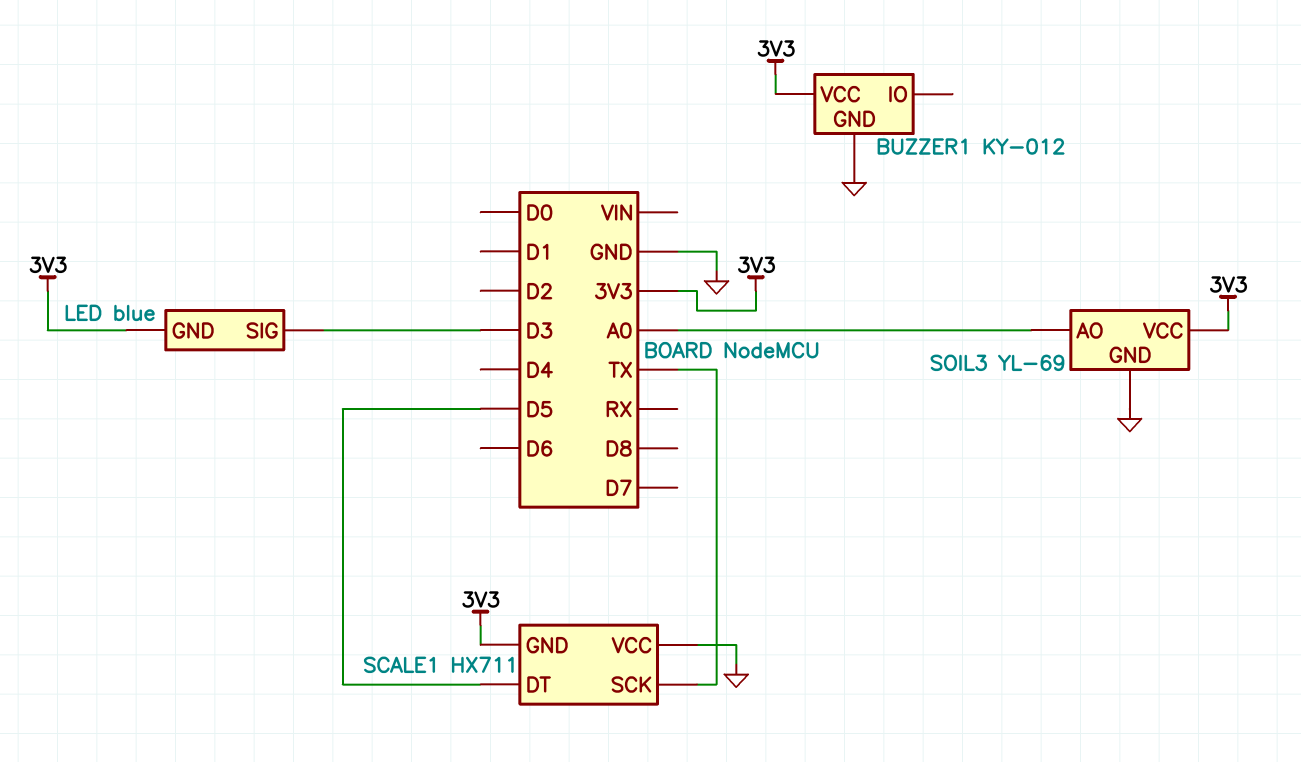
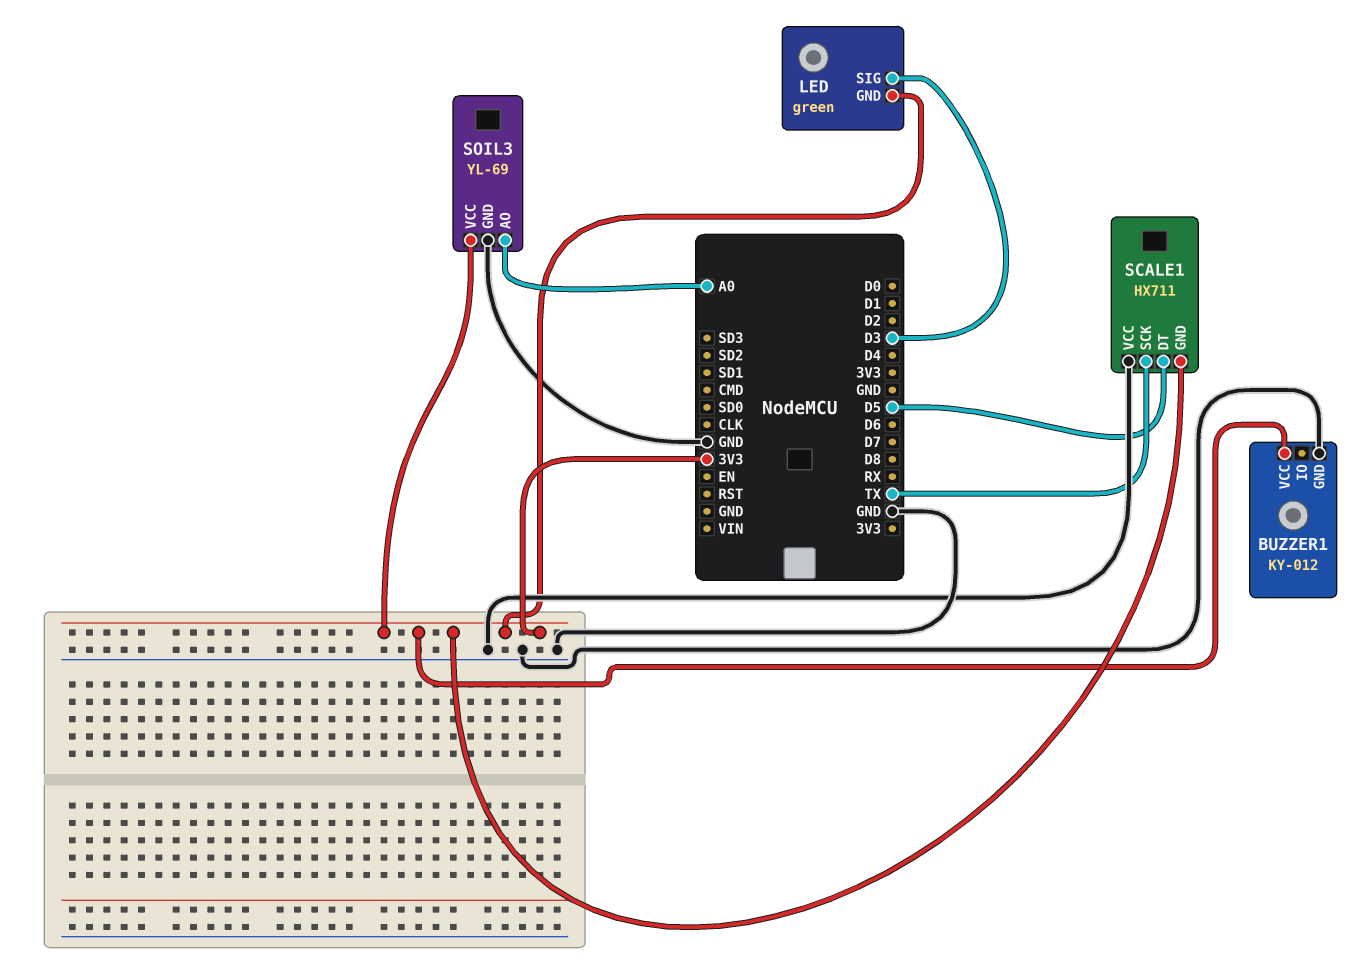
LED: blue -> green

